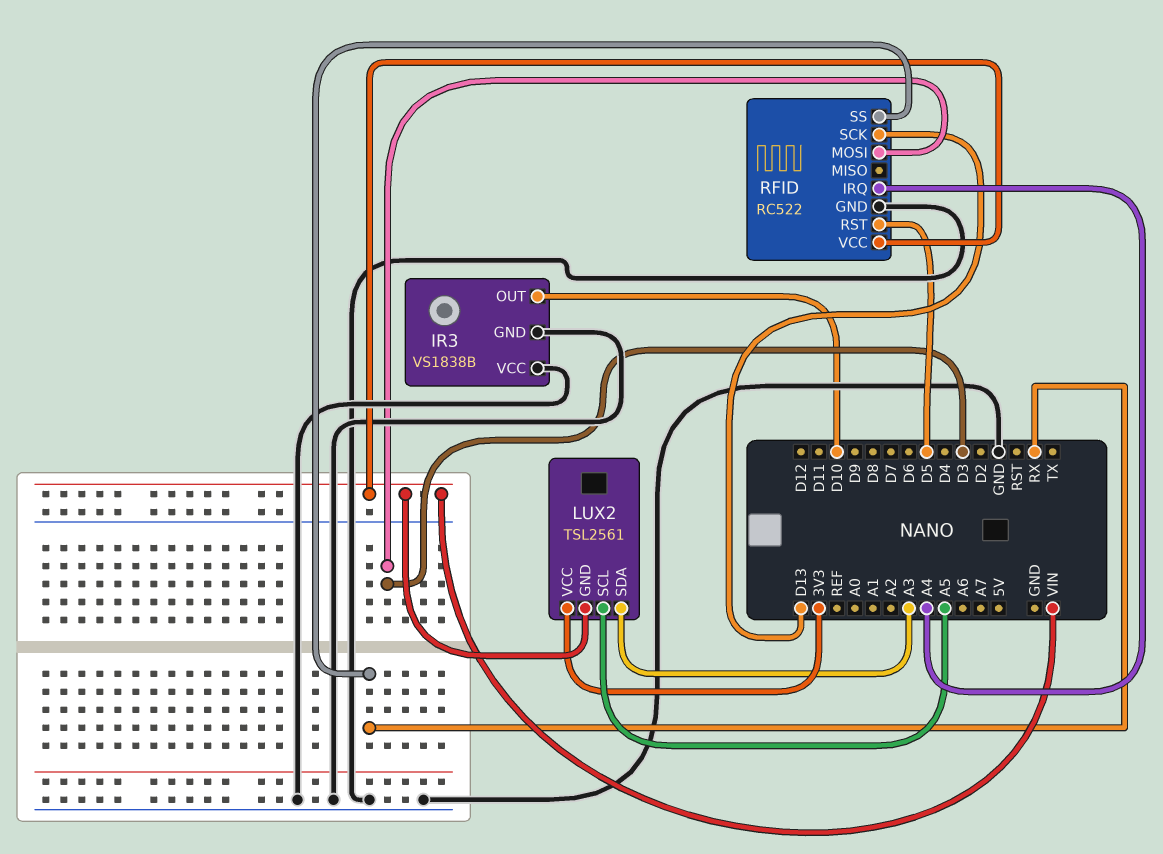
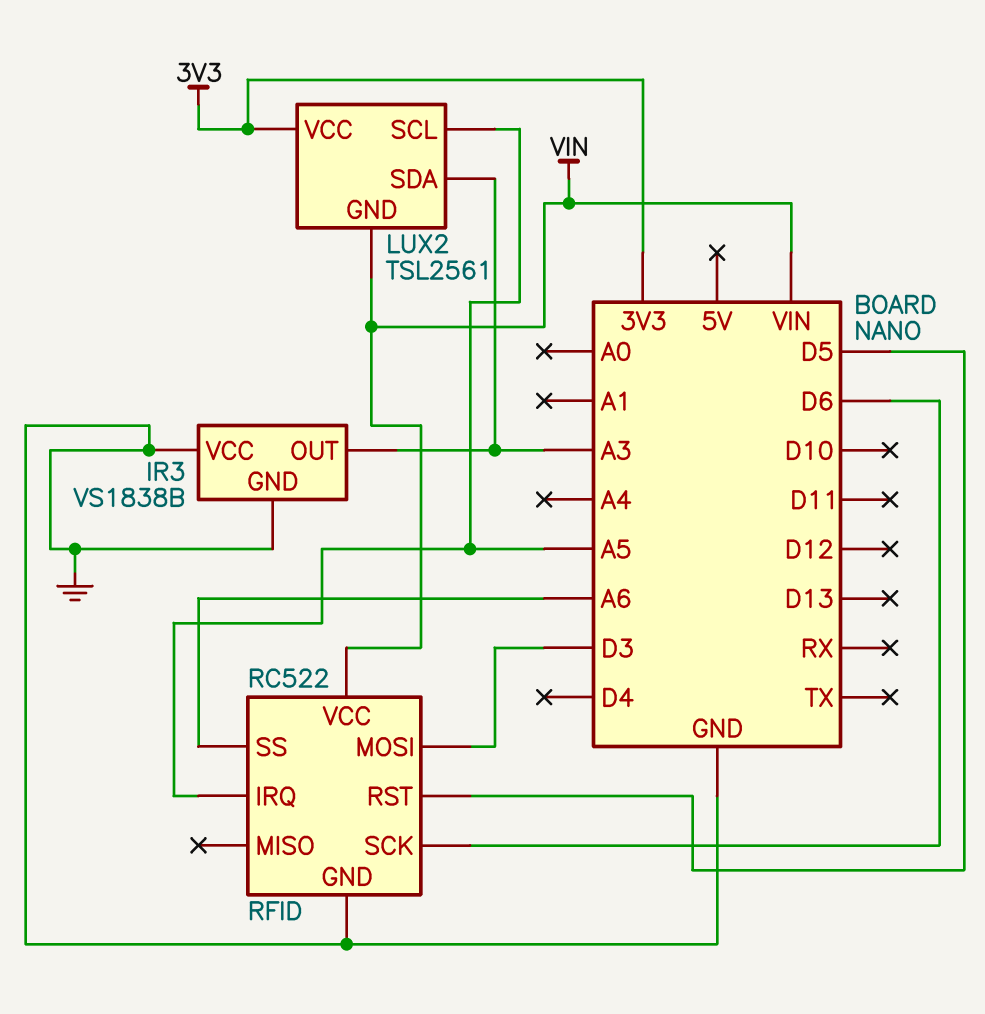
IR3 pin OUT: D10 -> A3
RFID pin IRQ: A4 -> A5
RFID pin SCK: D13 -> D6
RFID pin SS: RX -> A6

